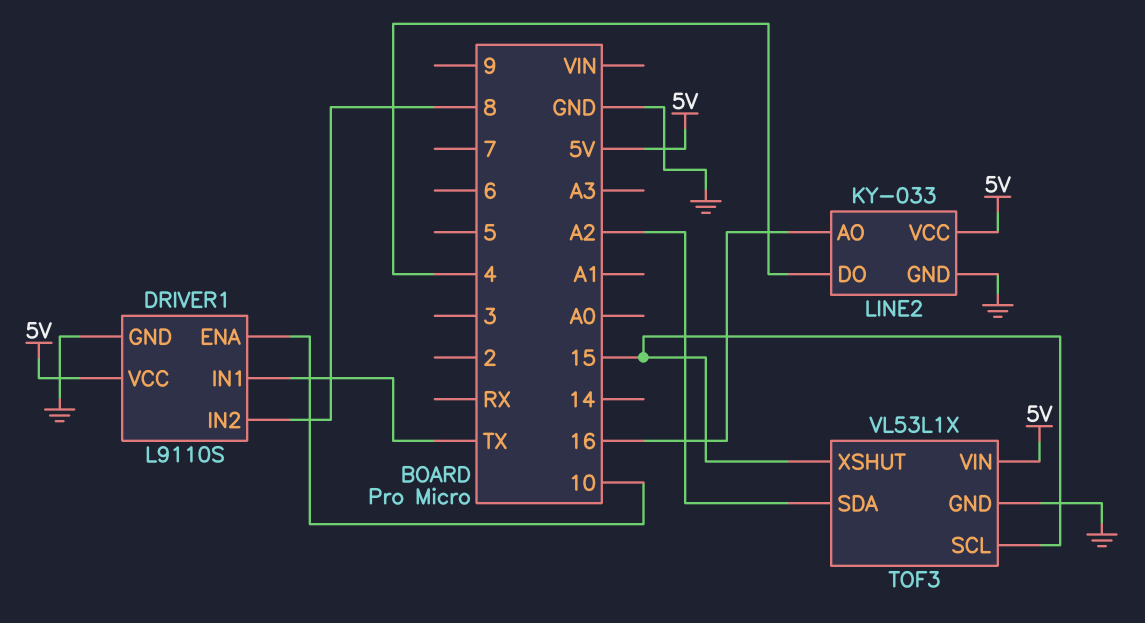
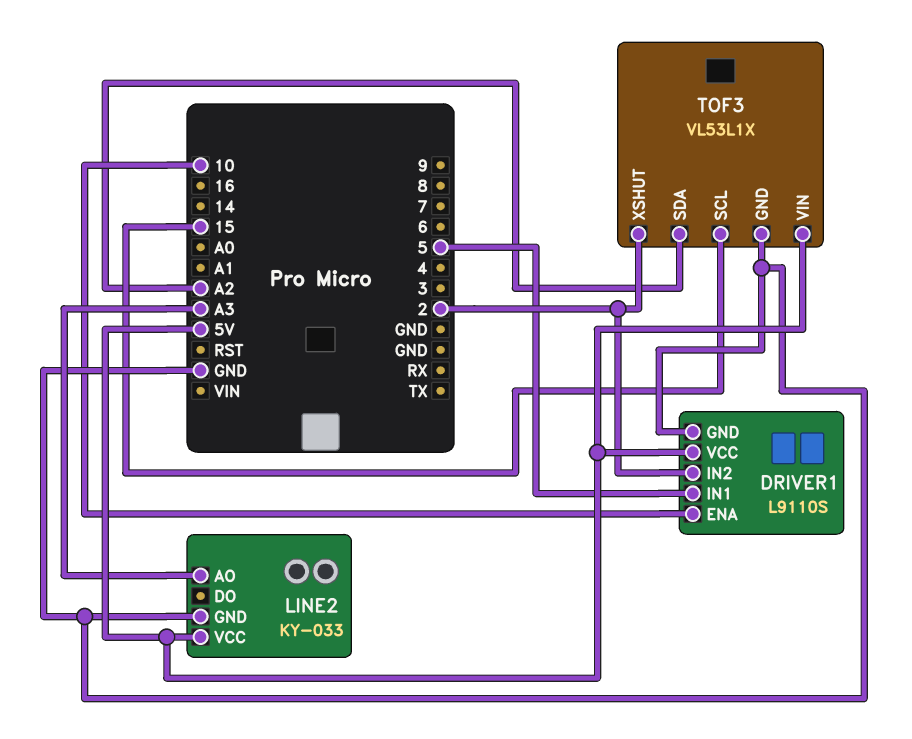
DRIVER1 pin IN1: TX -> 5
DRIVER1 pin IN2: 8 -> 2
LINE2 pin AO: 16 -> A3
LINE2 pin DO: 4 -> none
TOF3 pin XSHUT: 15 -> 2

